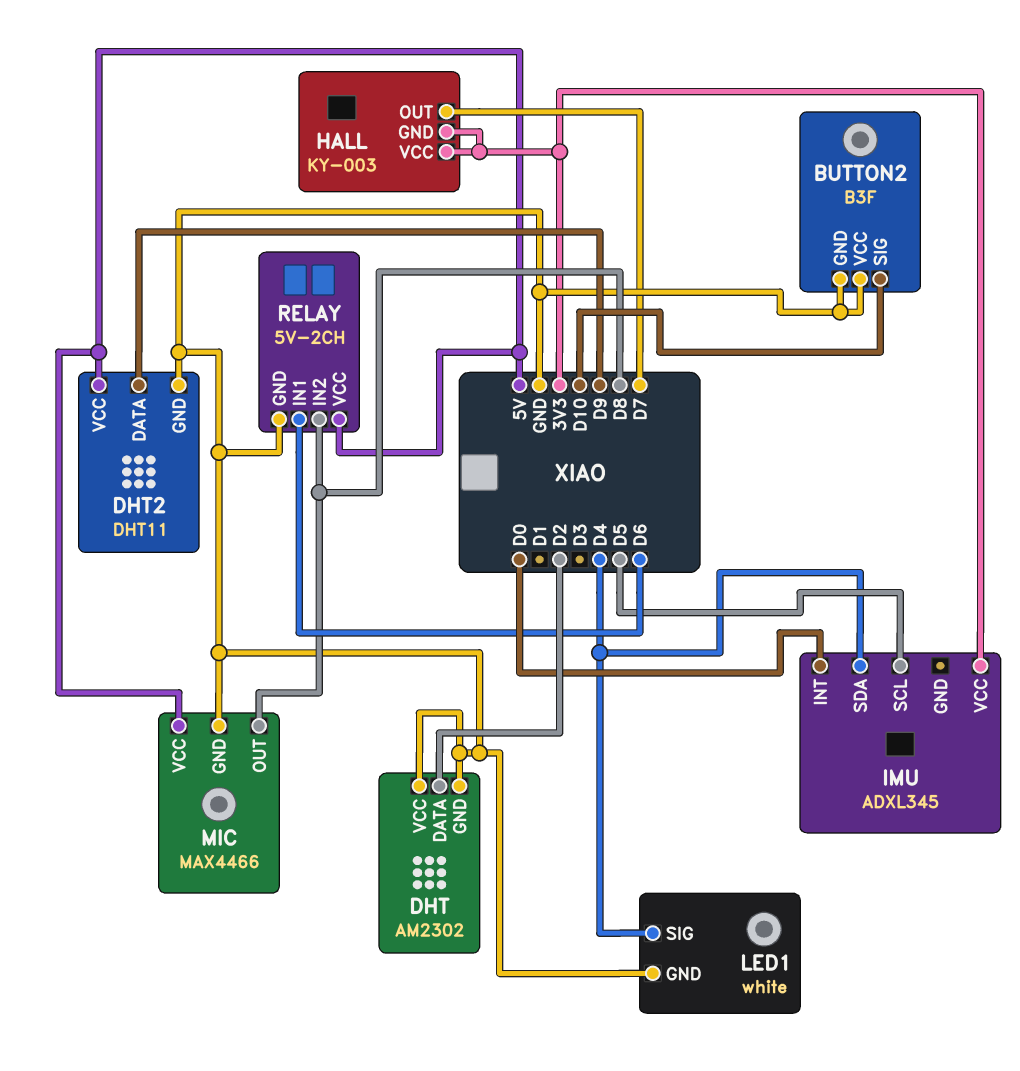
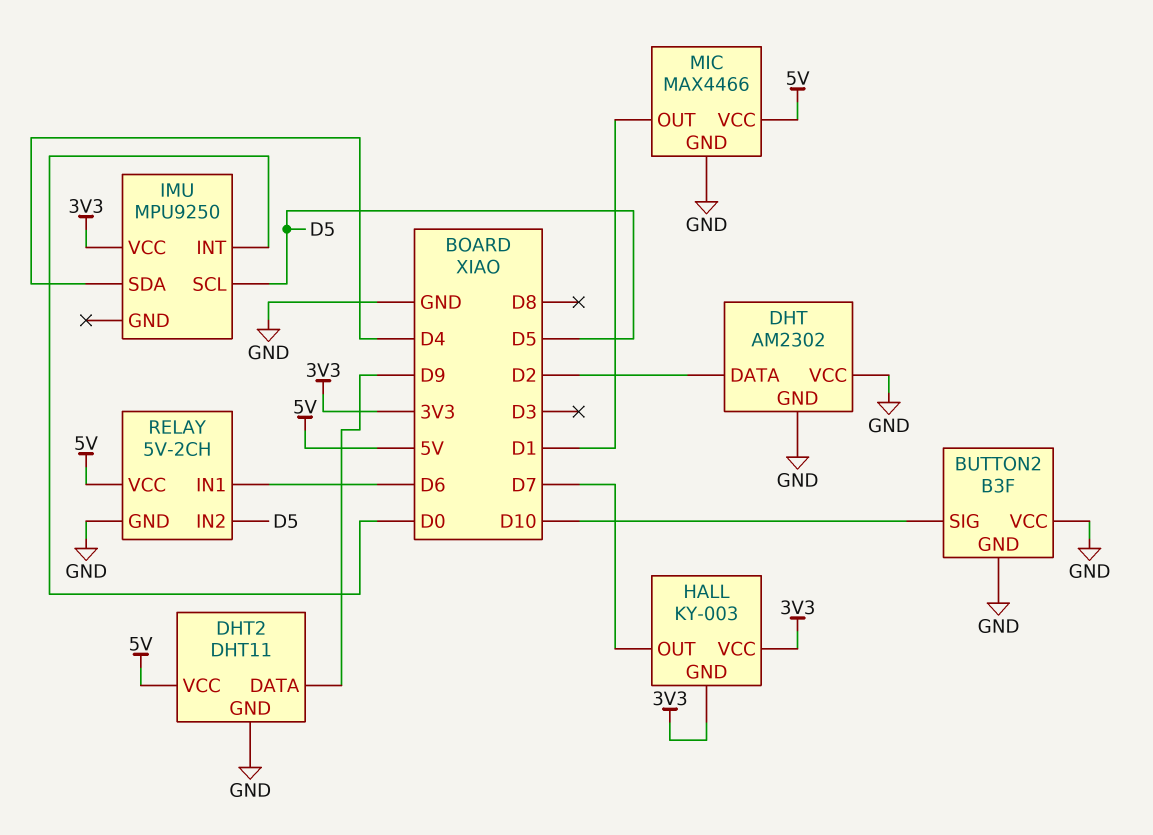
IMU: ADXL345 -> MPU9250
LED1: white -> none
LED1 pin GND: GND -> none
LED1 pin SIG: D4 -> none
MIC pin OUT: D8 -> D1
RELAY pin IN2: D8 -> D5

